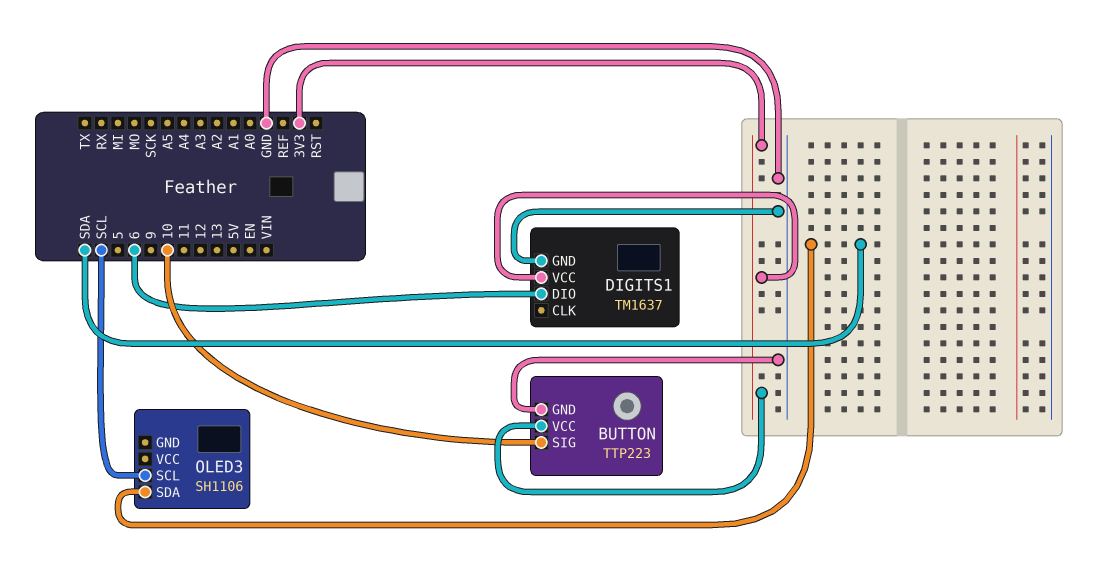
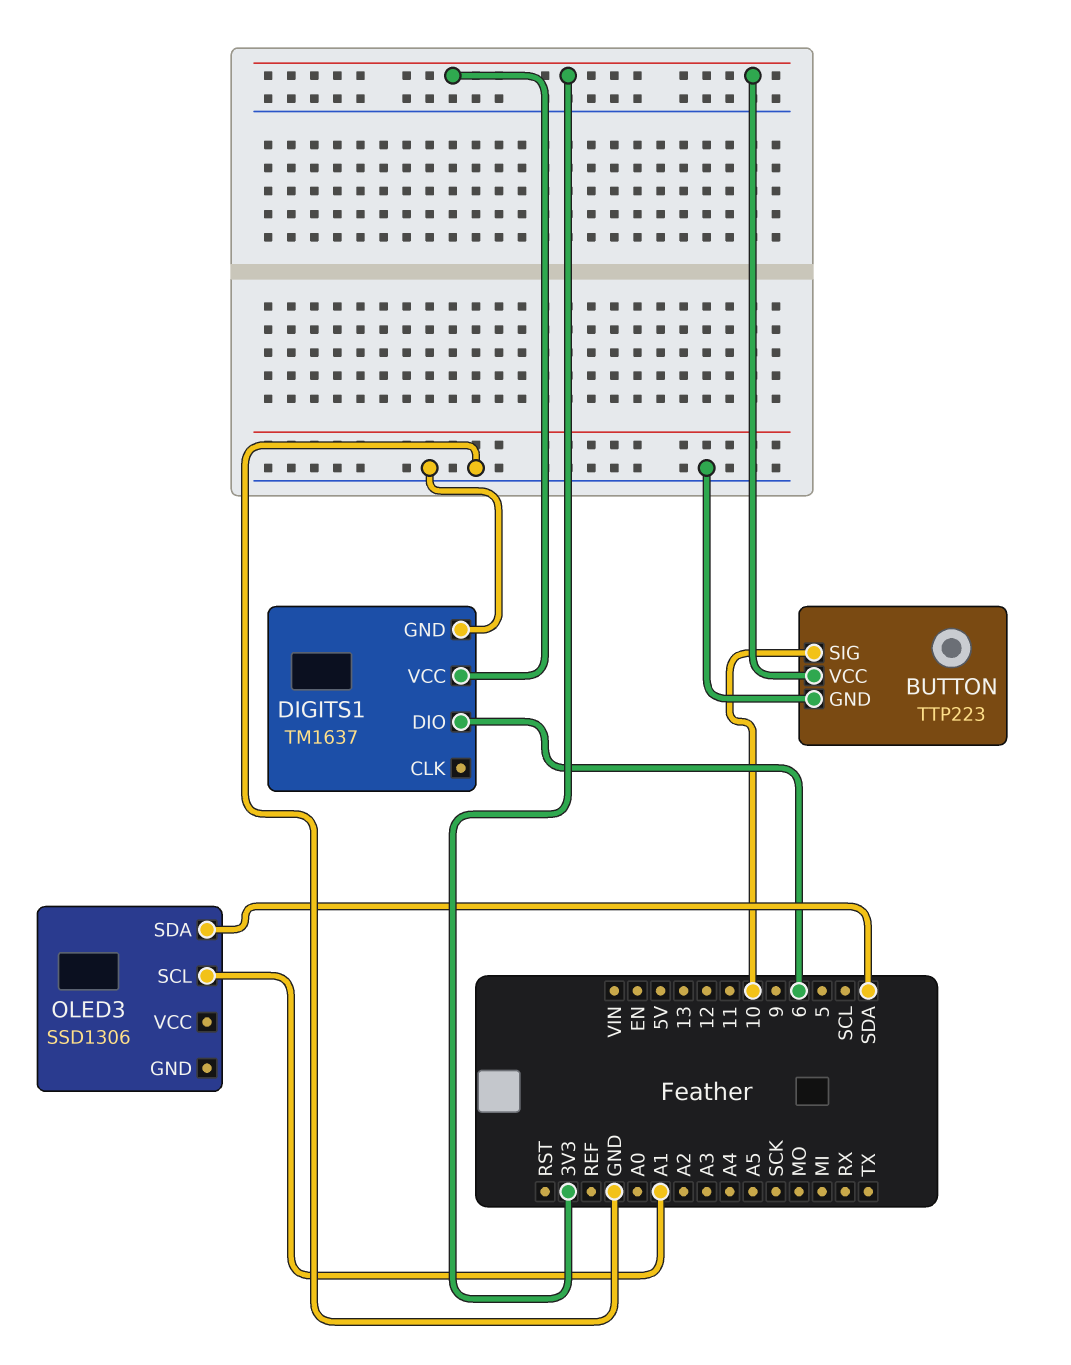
OLED3: SH1106 -> SSD1306
OLED3 pin SCL: SCL -> A1

